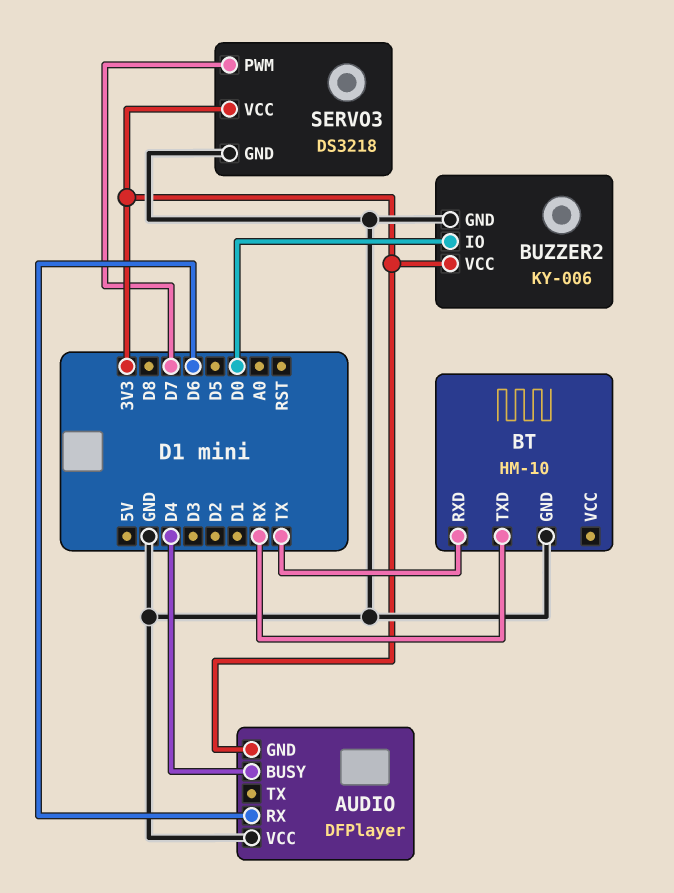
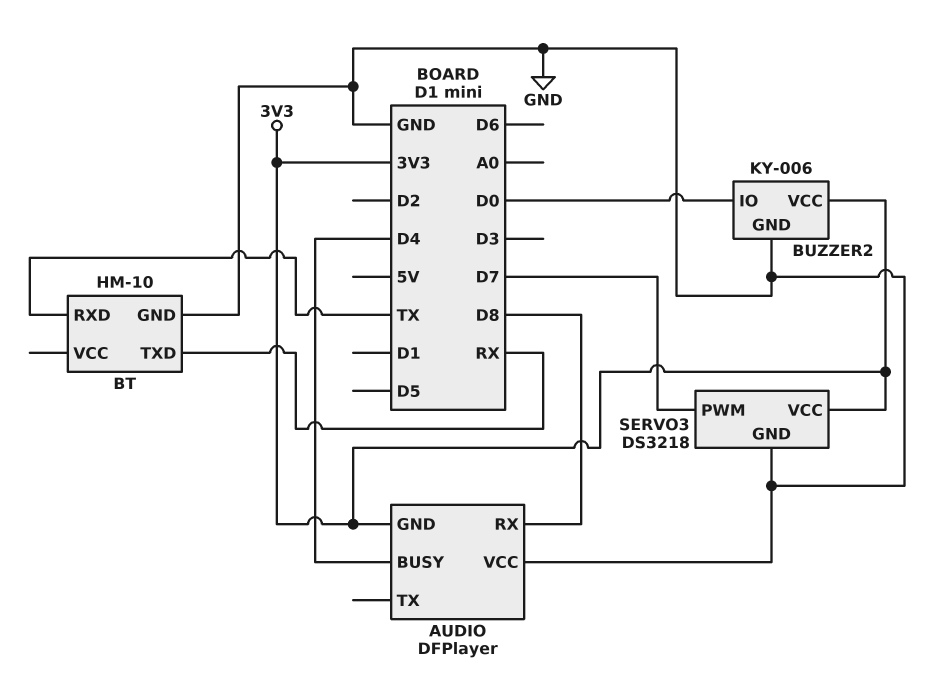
AUDIO pin RX: D6 -> D8

